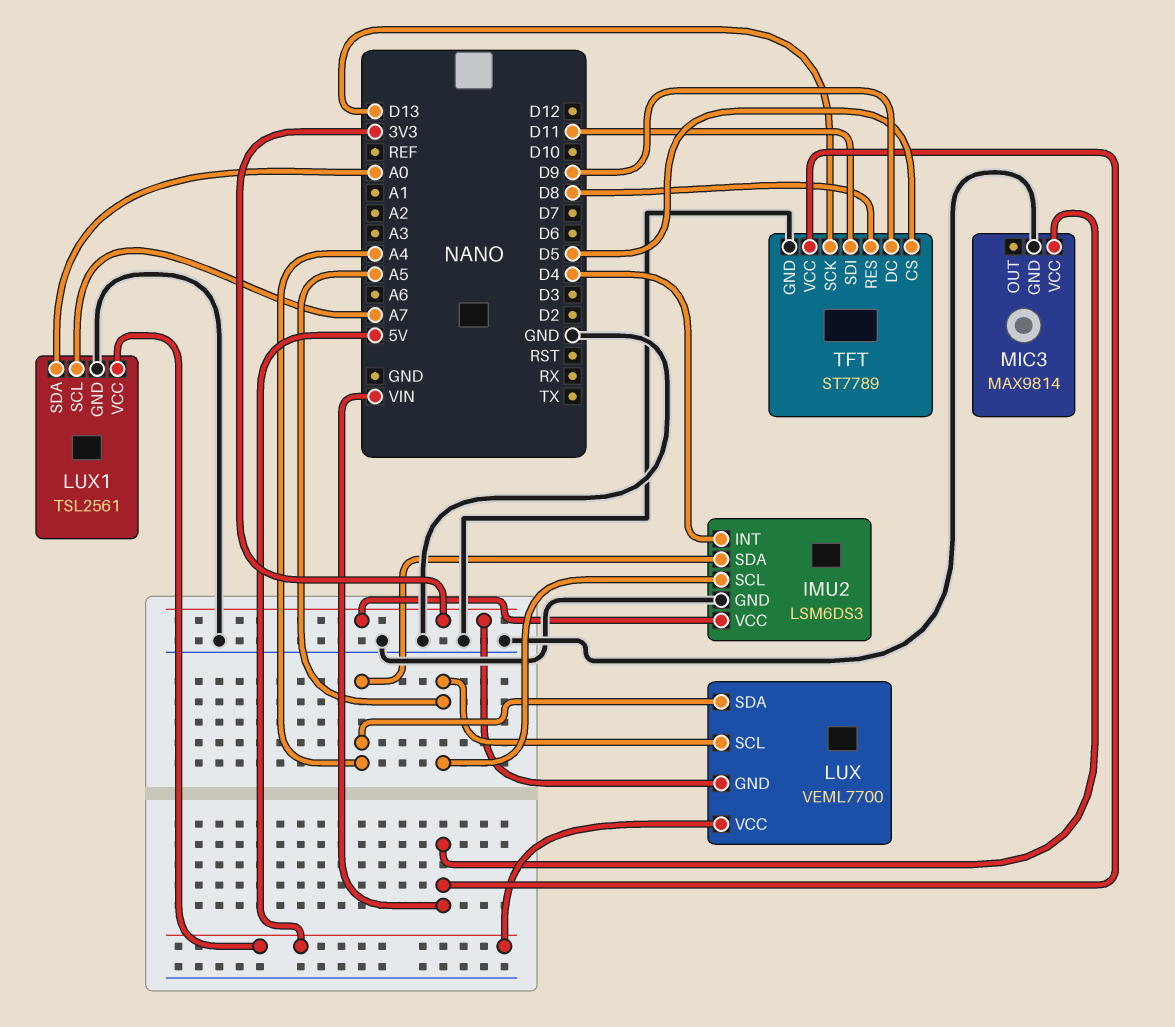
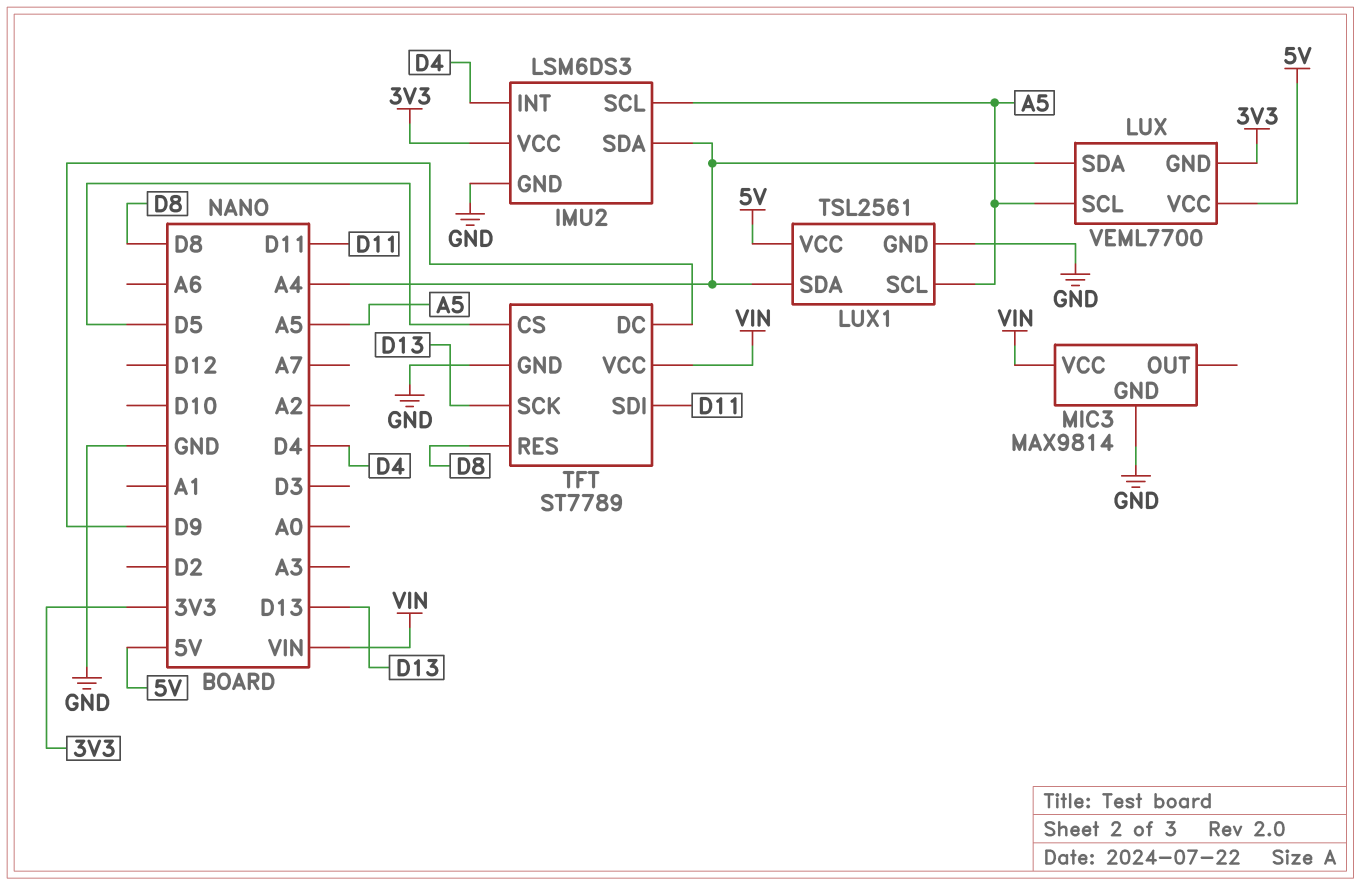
LUX1 pin SCL: A7 -> A5
LUX1 pin SDA: A0 -> A4

